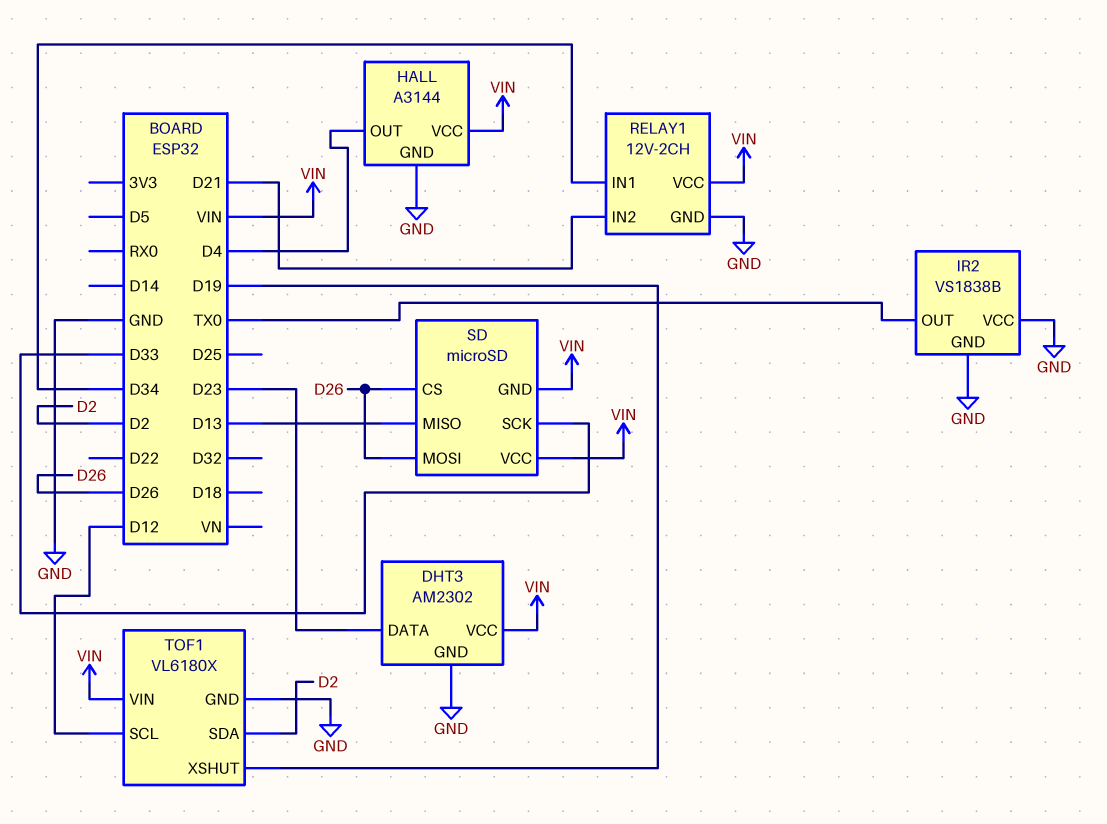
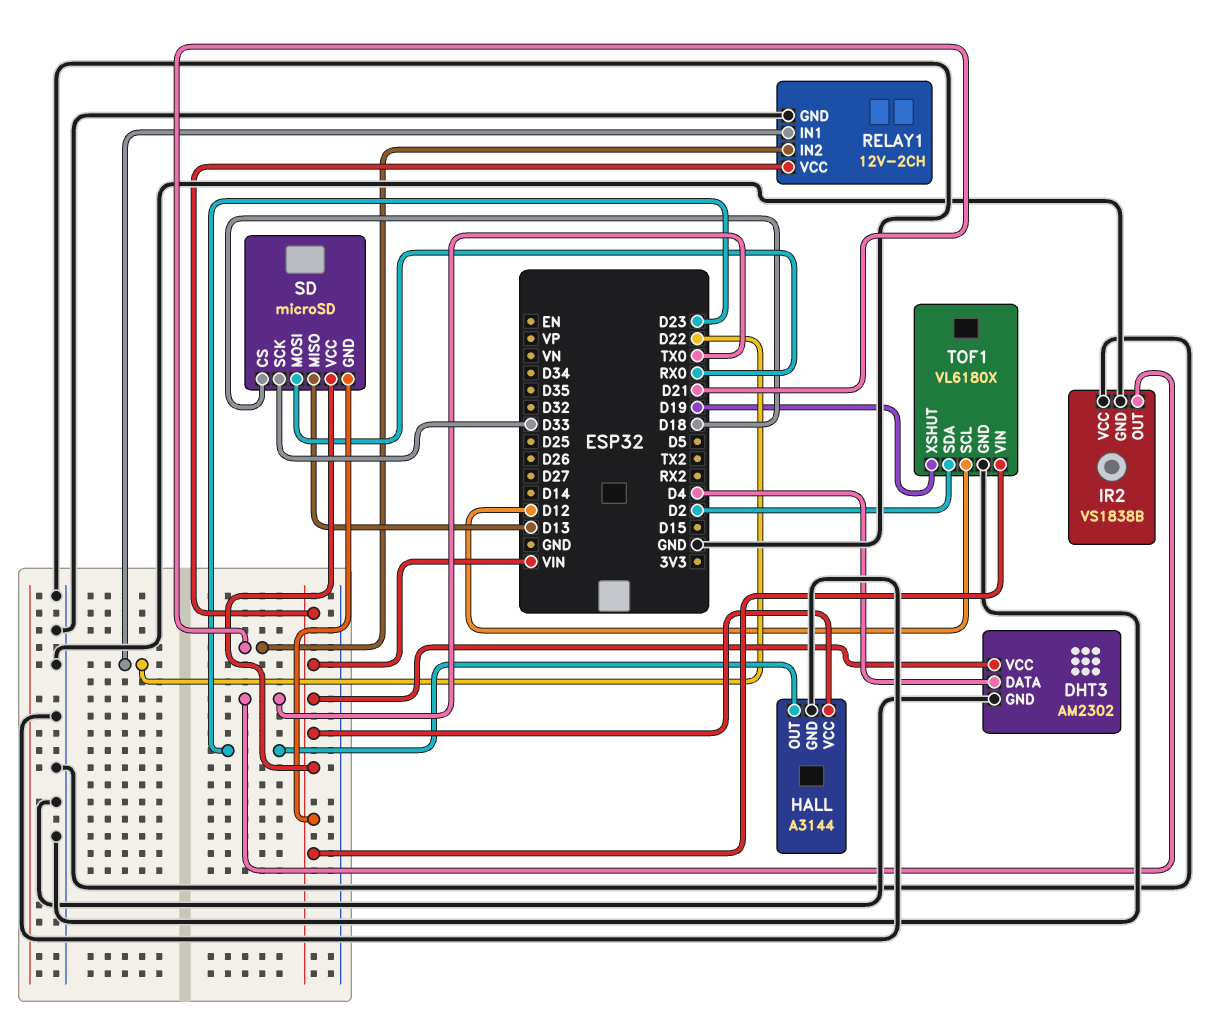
DHT3 pin DATA: D23 -> D4
HALL pin OUT: D4 -> D23
RELAY1 pin IN1: D34 -> D22
SD pin CS: D26 -> D18
SD pin MOSI: D26 -> RX0

